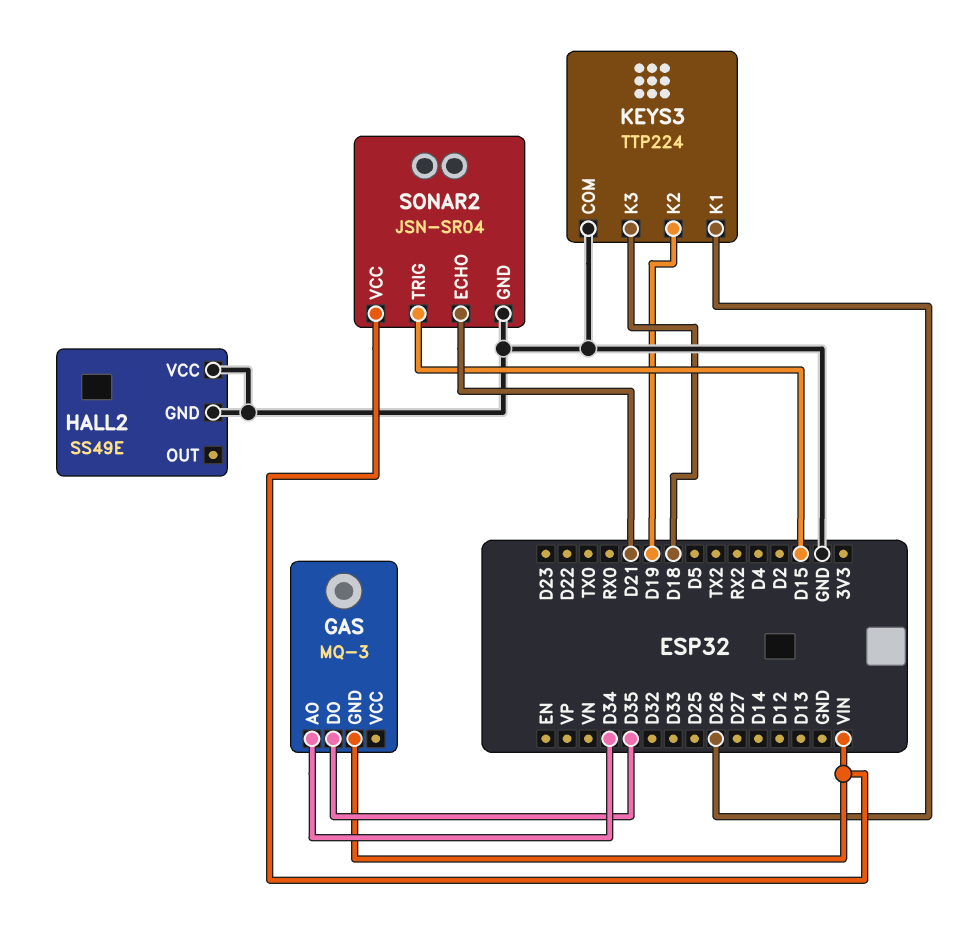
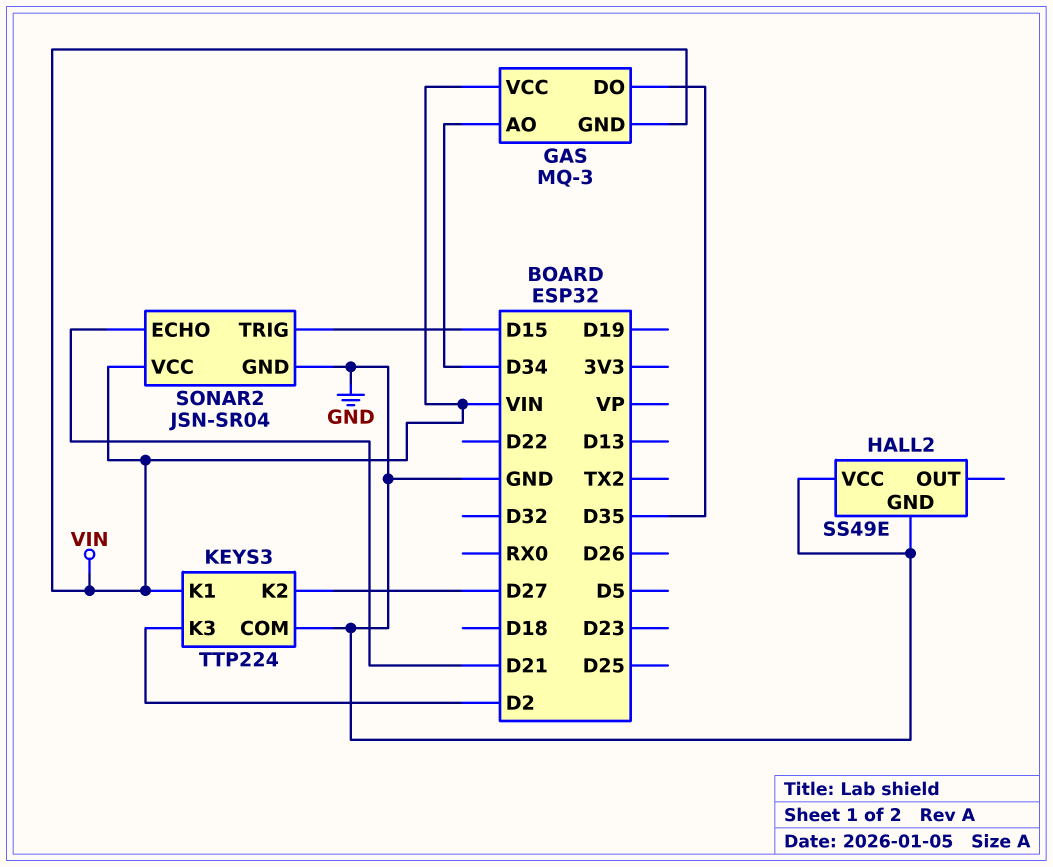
GAS pin VCC: none -> VIN
KEYS3 pin K1: D26 -> VIN
KEYS3 pin K2: D19 -> D27
KEYS3 pin K3: D18 -> D2

